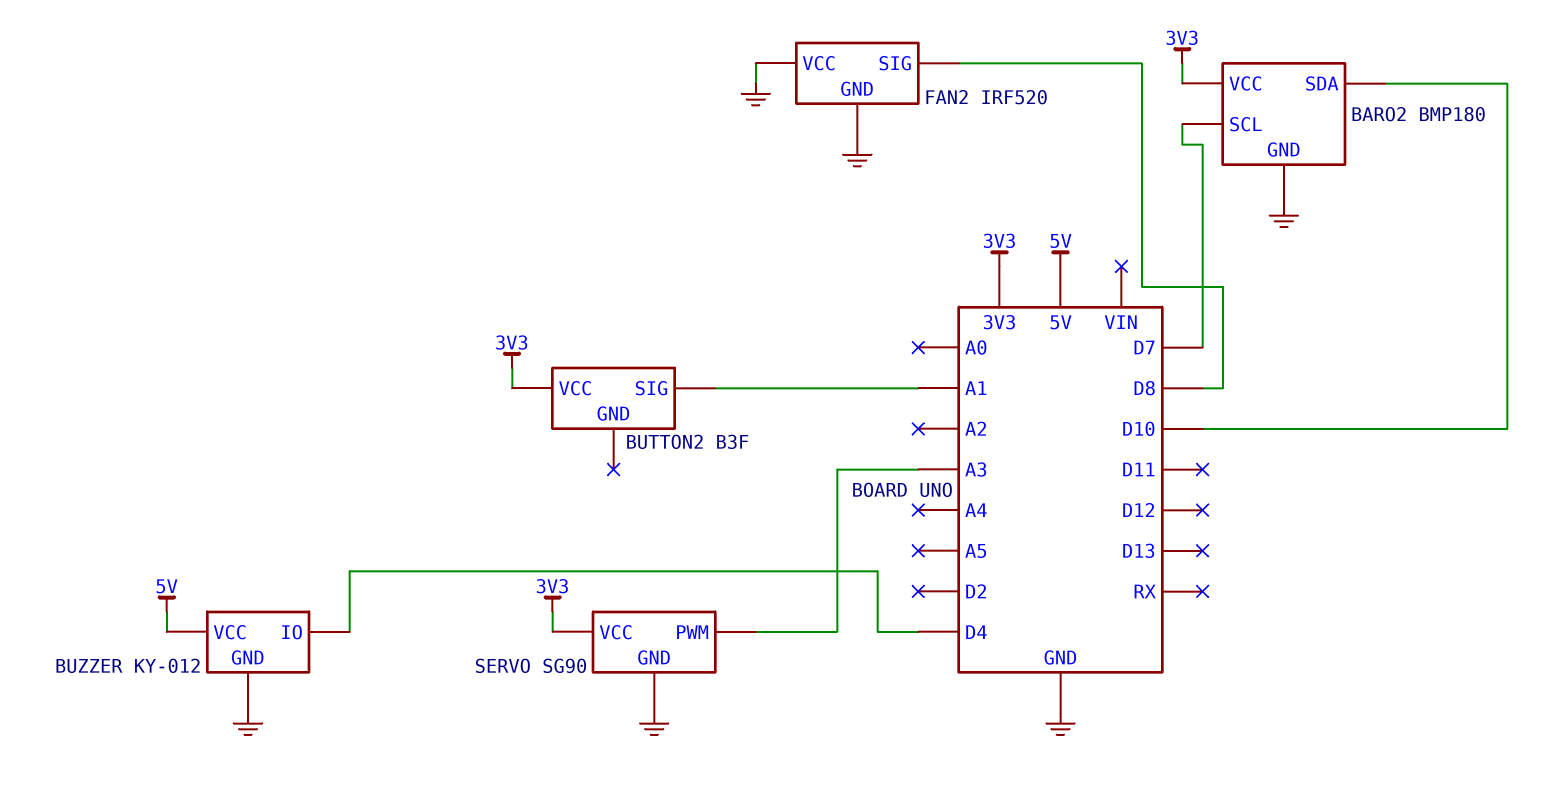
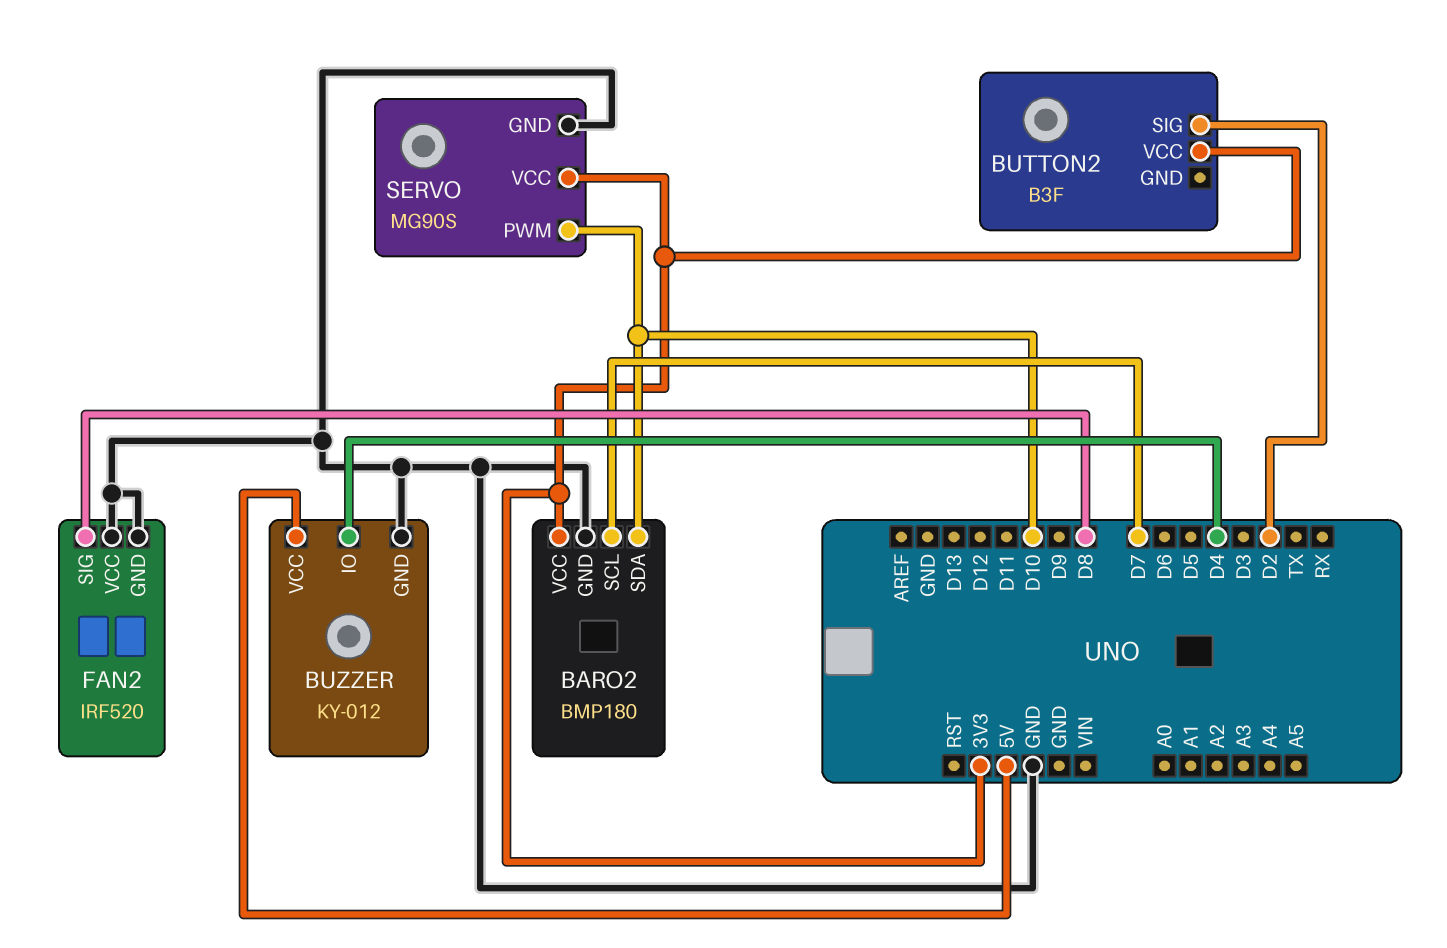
BUTTON2 pin SIG: A1 -> D2
SERVO: SG90 -> MG90S
SERVO pin PWM: A3 -> D10

